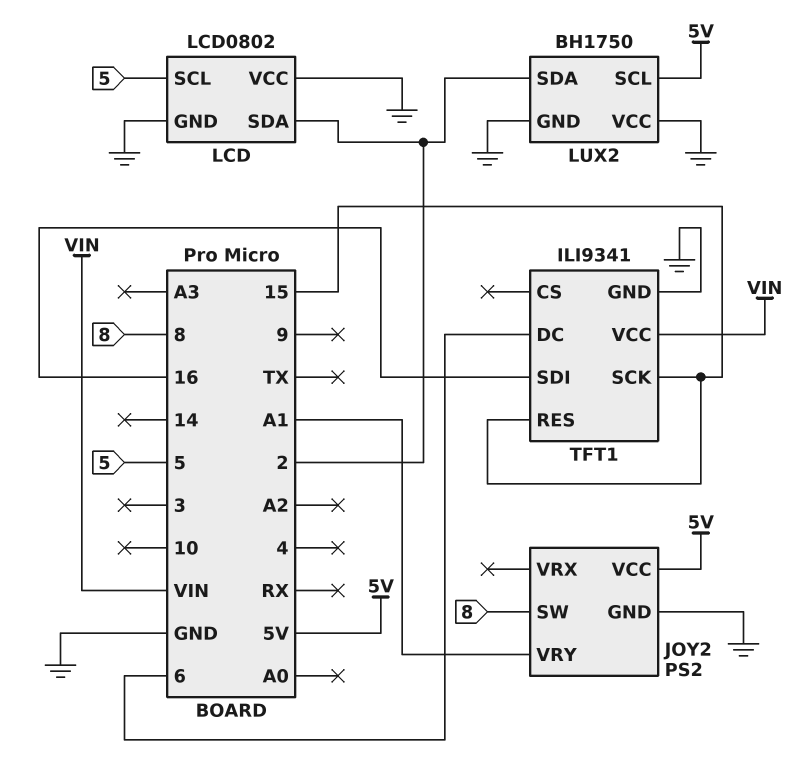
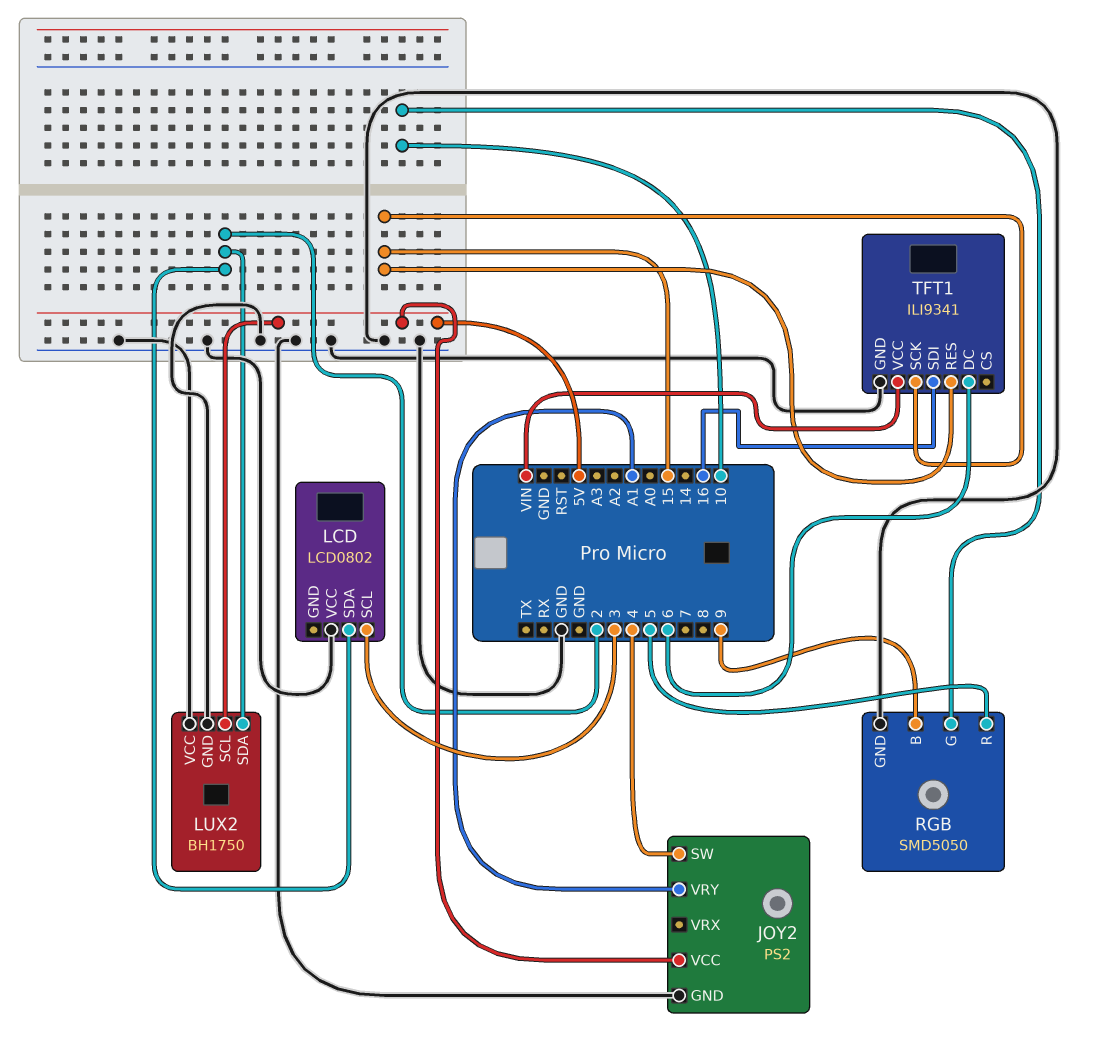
JOY2 pin SW: 8 -> 4
LCD pin GND: GND -> none
LCD pin SCL: 5 -> 3
RGB: none -> SMD5050
RGB pin B: none -> 9
RGB pin G: none -> 10
RGB pin GND: none -> GND
RGB pin R: none -> 5

